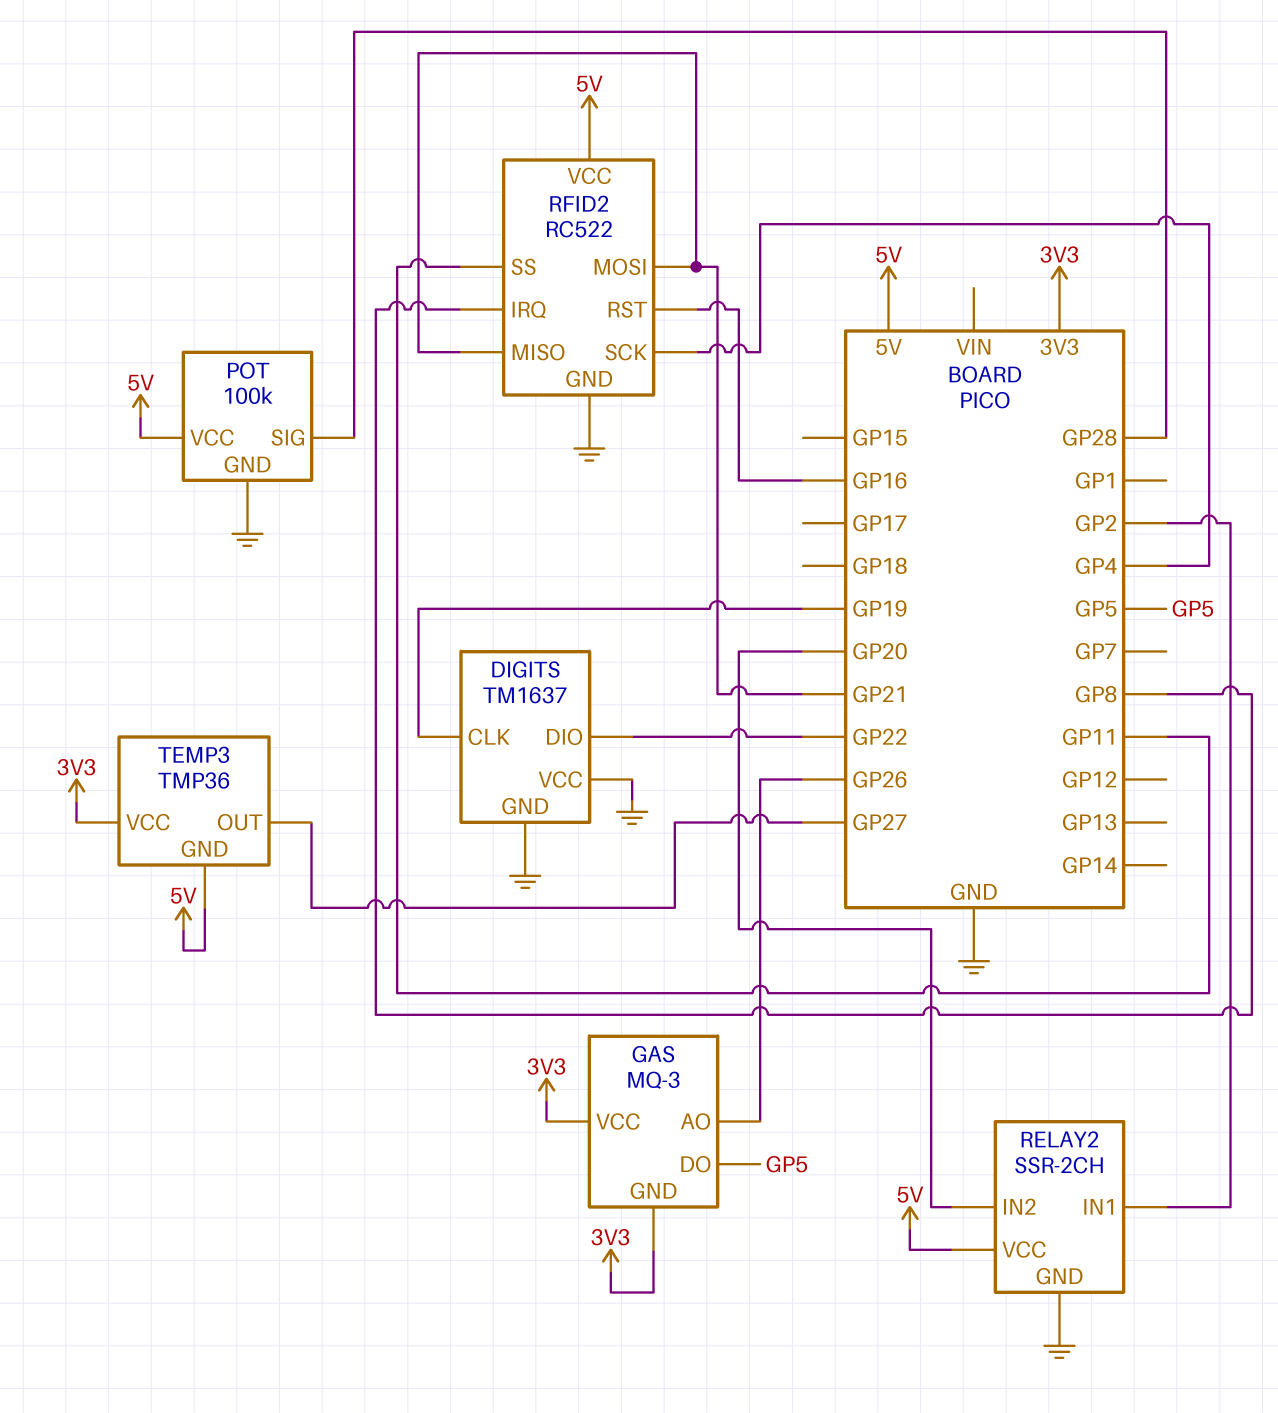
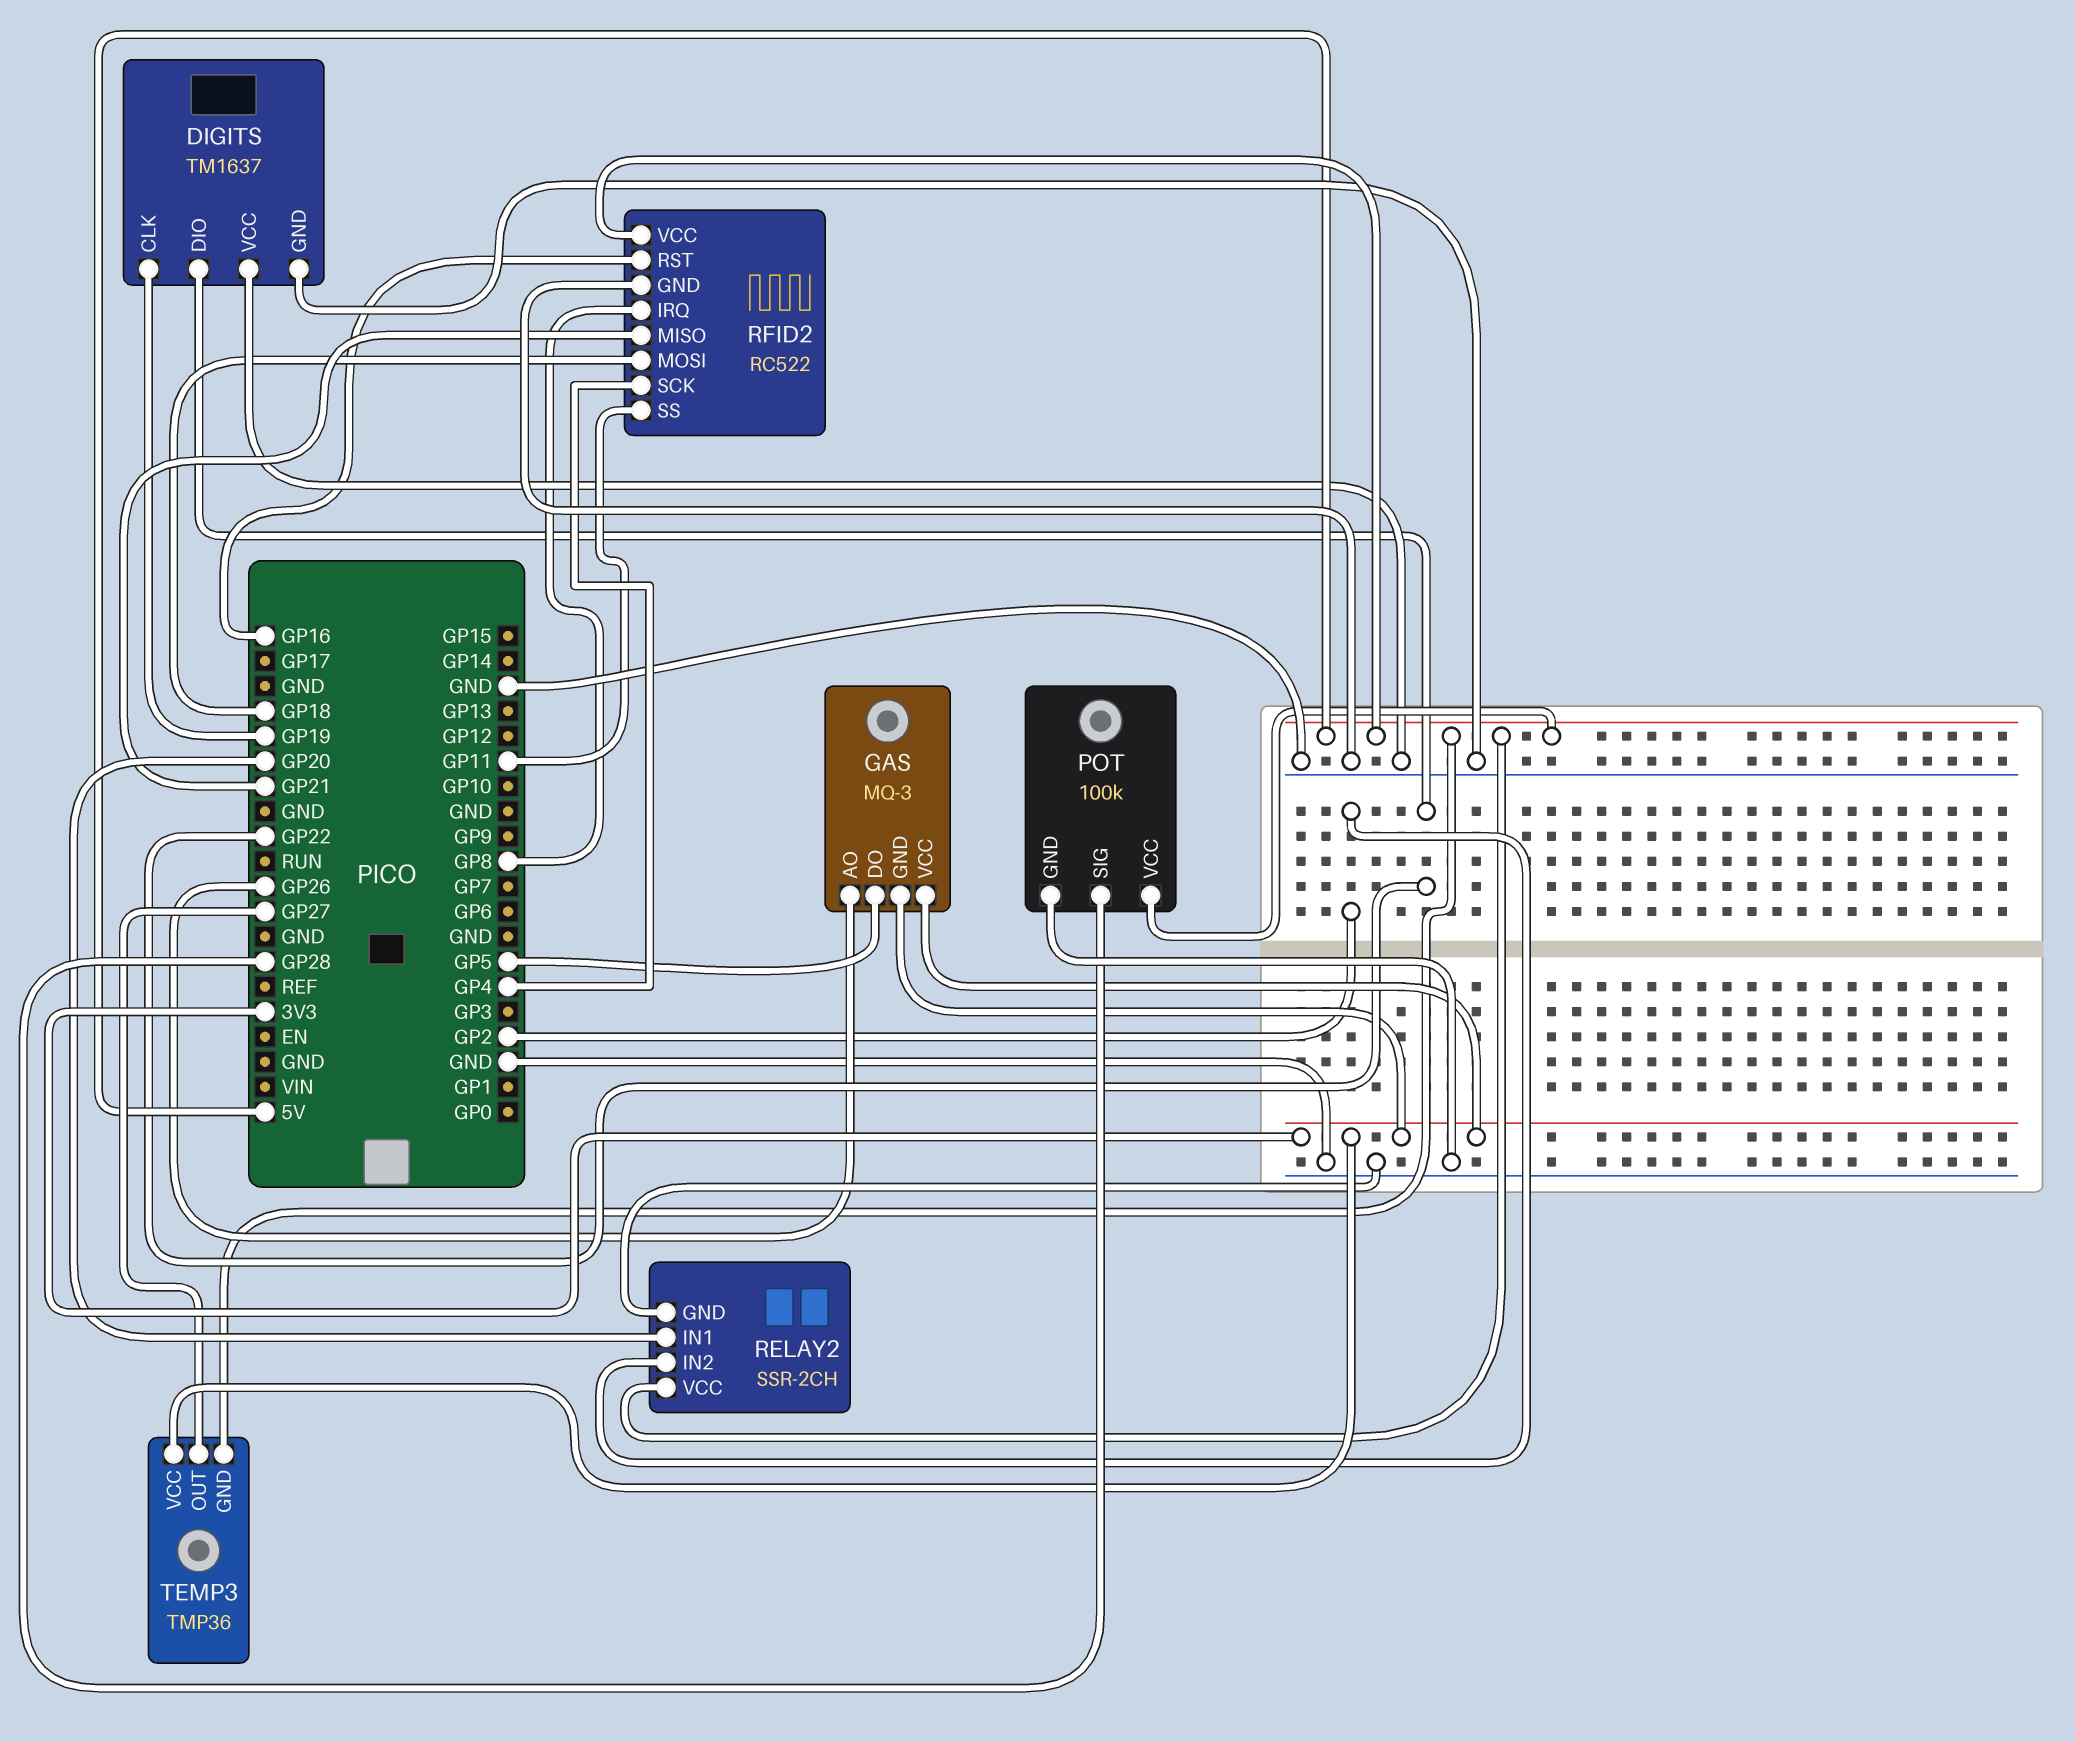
RELAY2 pin IN1: GP2 -> GP20
RELAY2 pin IN2: GP20 -> GP2
RFID2 pin MOSI: GP21 -> GP18

